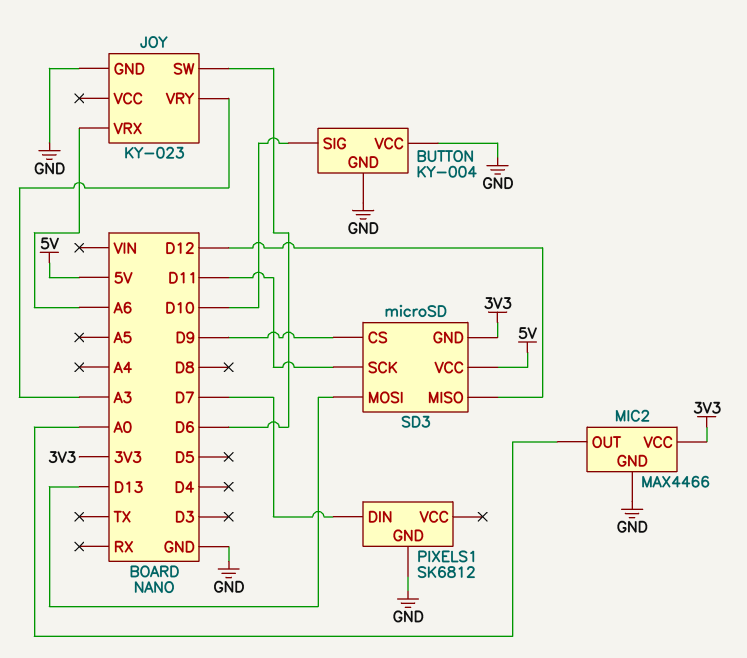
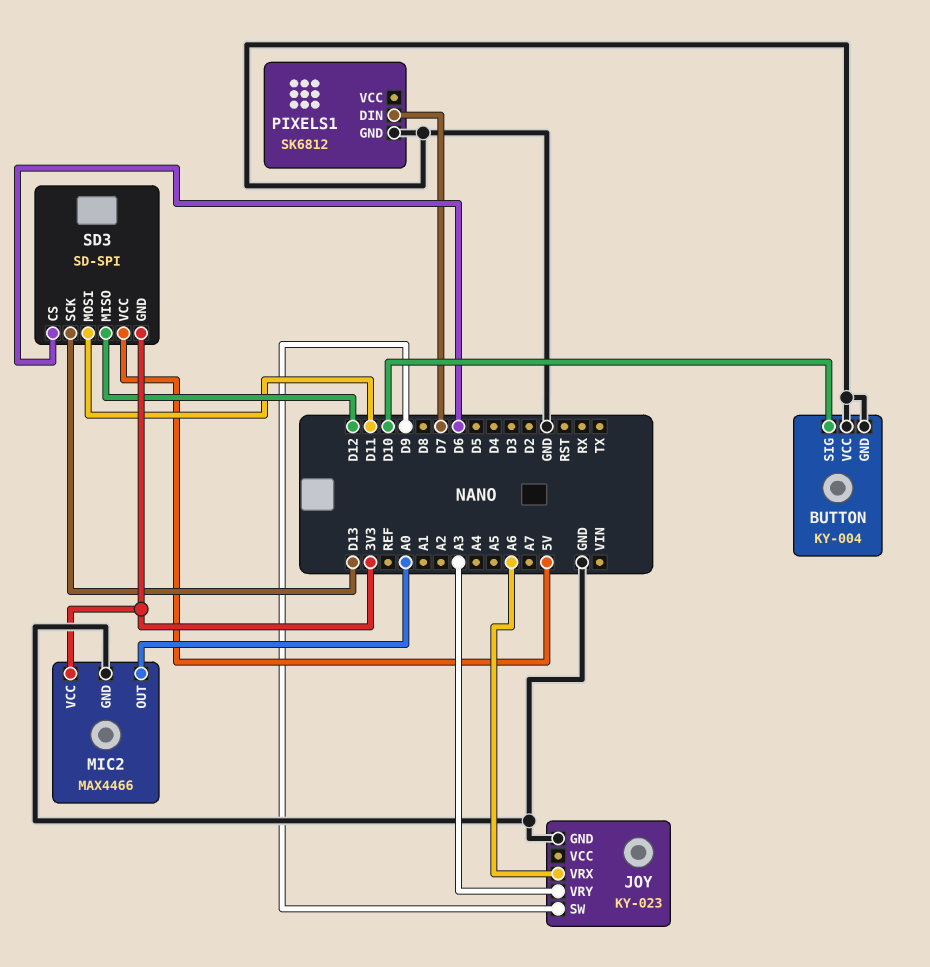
JOY pin SW: D6 -> D9
SD3: microSD -> SD-SPI
SD3 pin CS: D9 -> D6
SD3 pin MOSI: D13 -> D11
SD3 pin SCK: D11 -> D13

